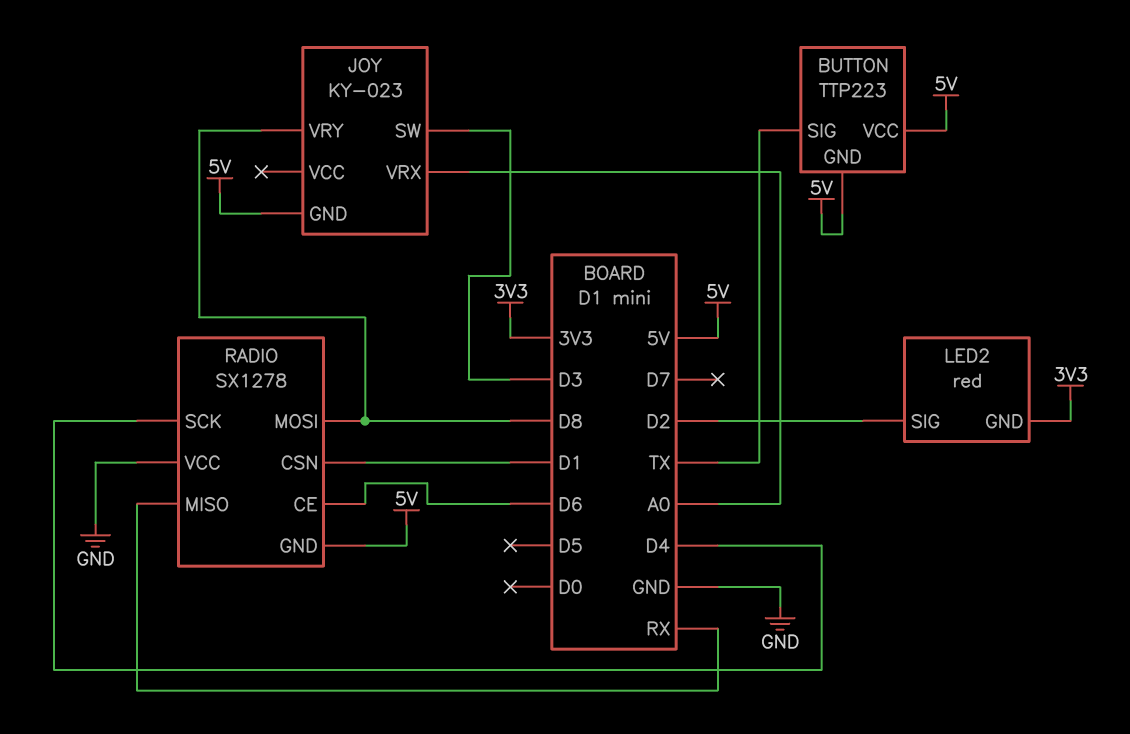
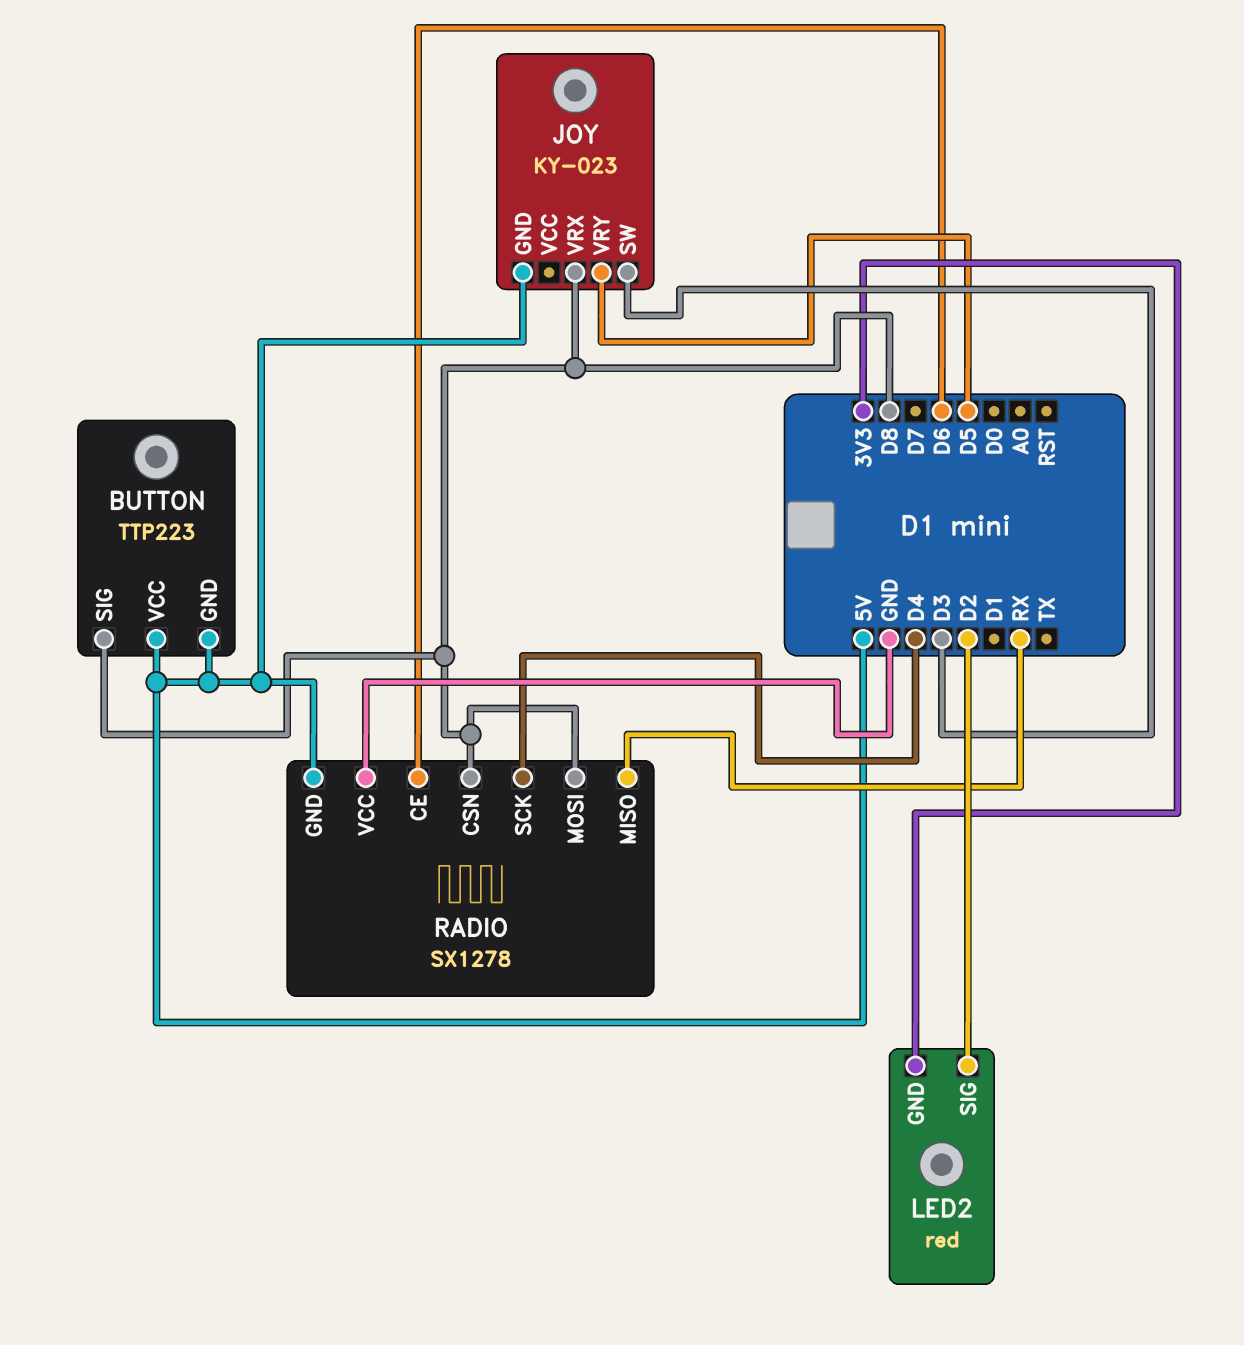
BUTTON pin SIG: TX -> D8
JOY pin VRX: A0 -> D8
JOY pin VRY: D8 -> D5
RADIO pin CSN: D1 -> D8

